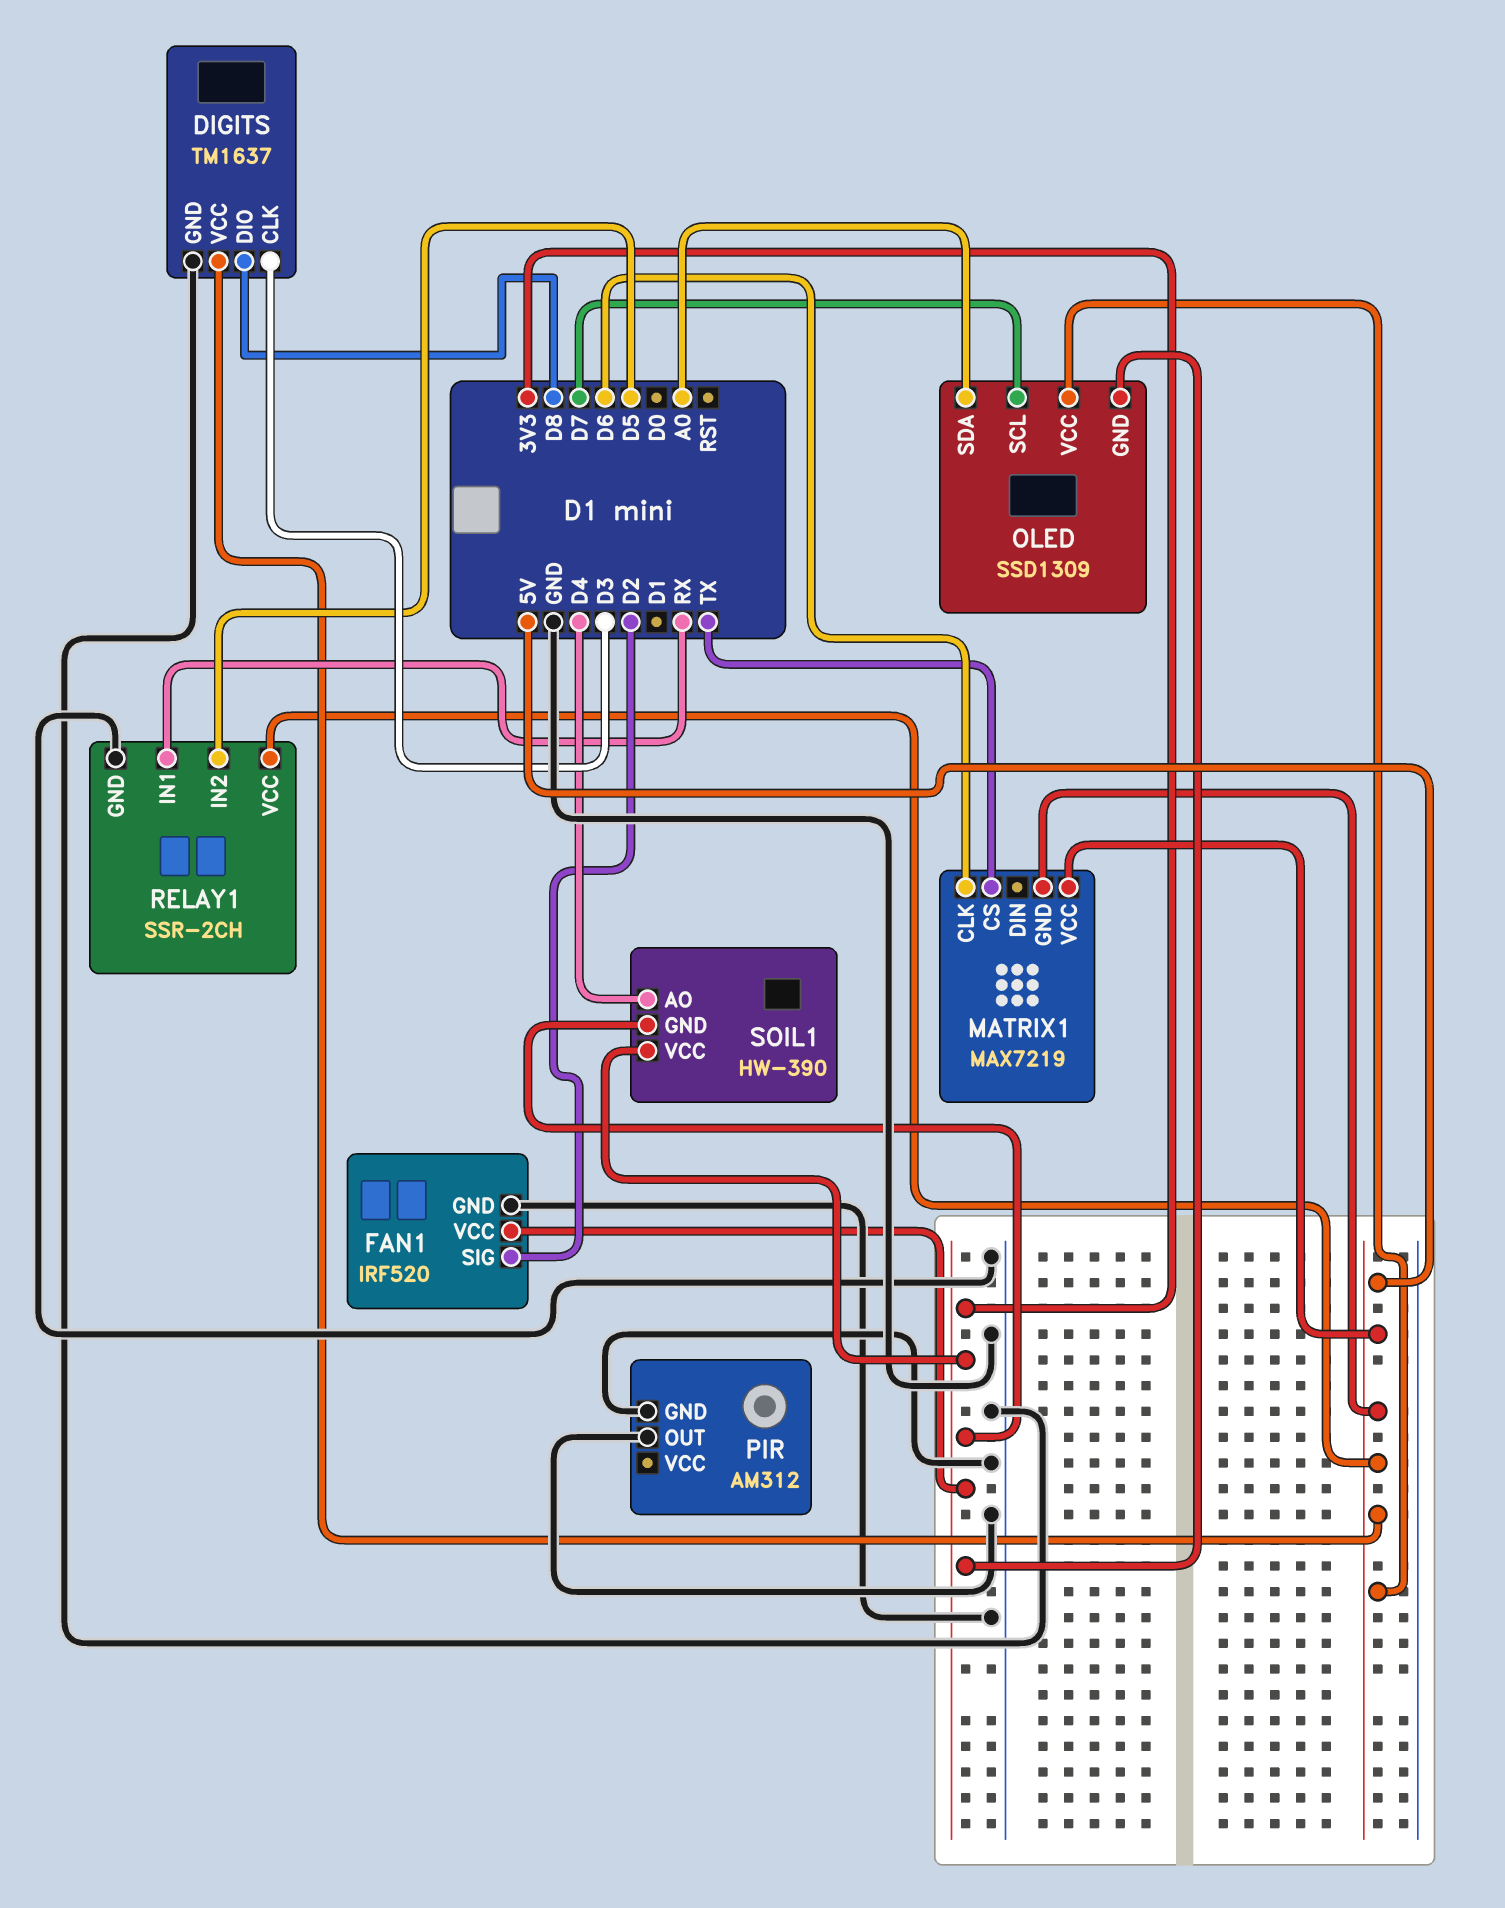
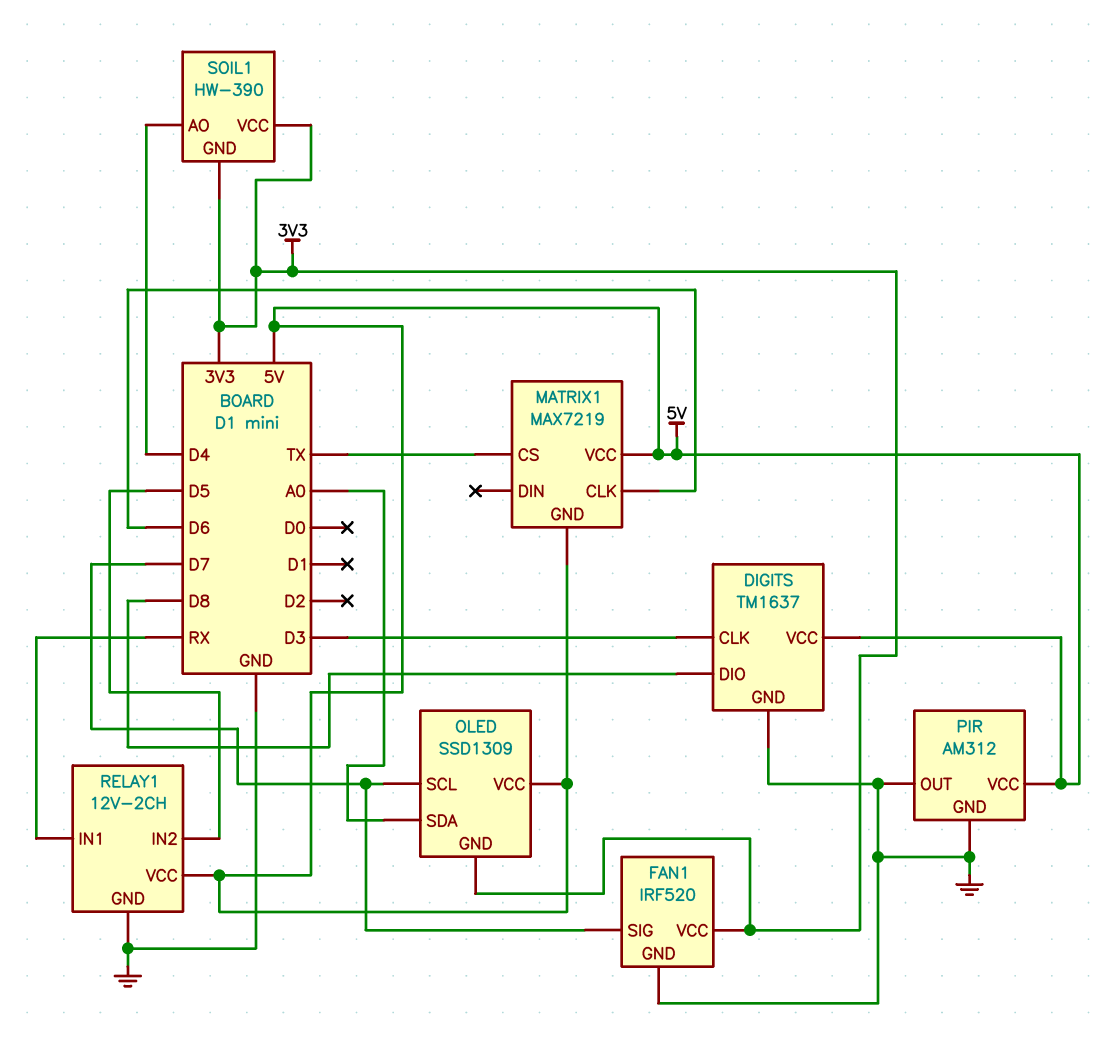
FAN1 pin SIG: D2 -> D7
PIR pin VCC: none -> 5V
RELAY1: SSR-2CH -> 12V-2CH

